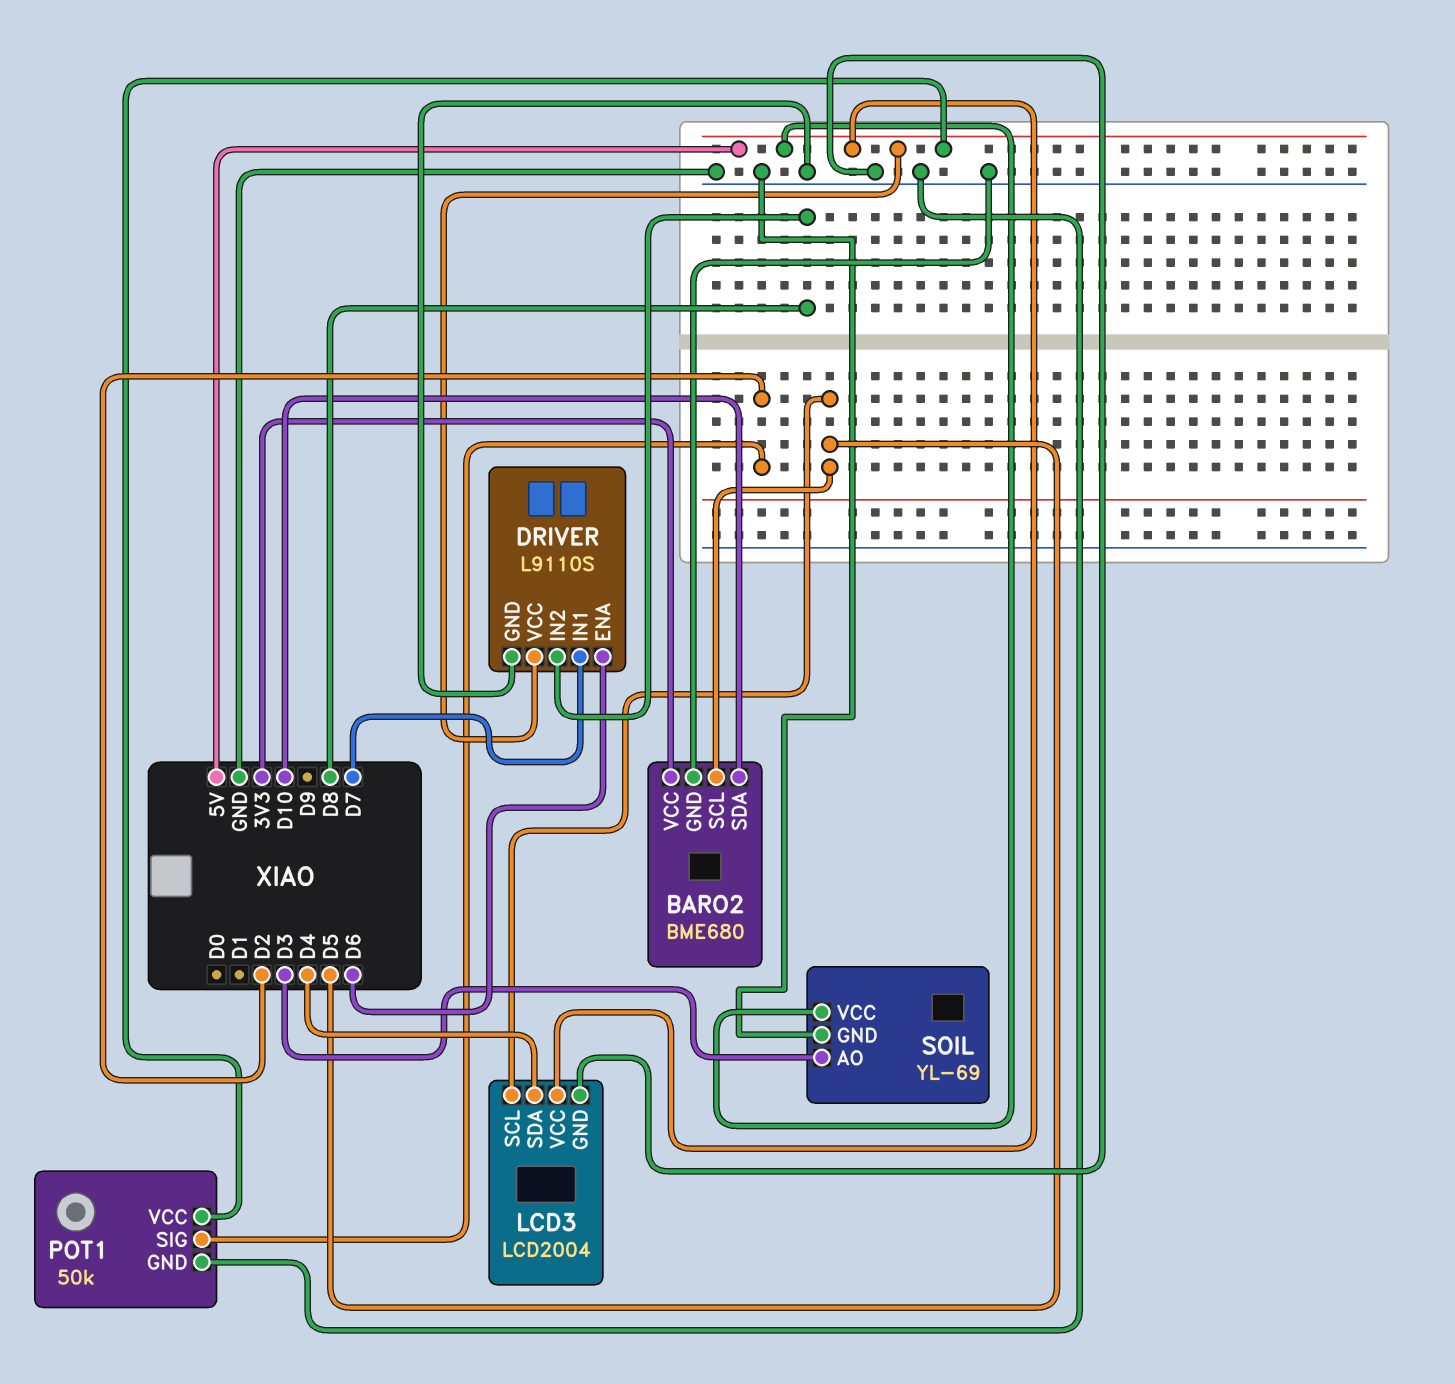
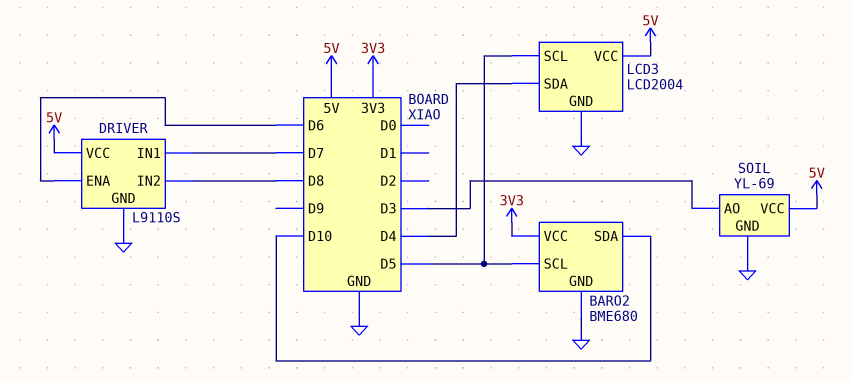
POT1: 50k -> none
POT1 pin GND: GND -> none
POT1 pin SIG: D2 -> none
POT1 pin VCC: 5V -> none

